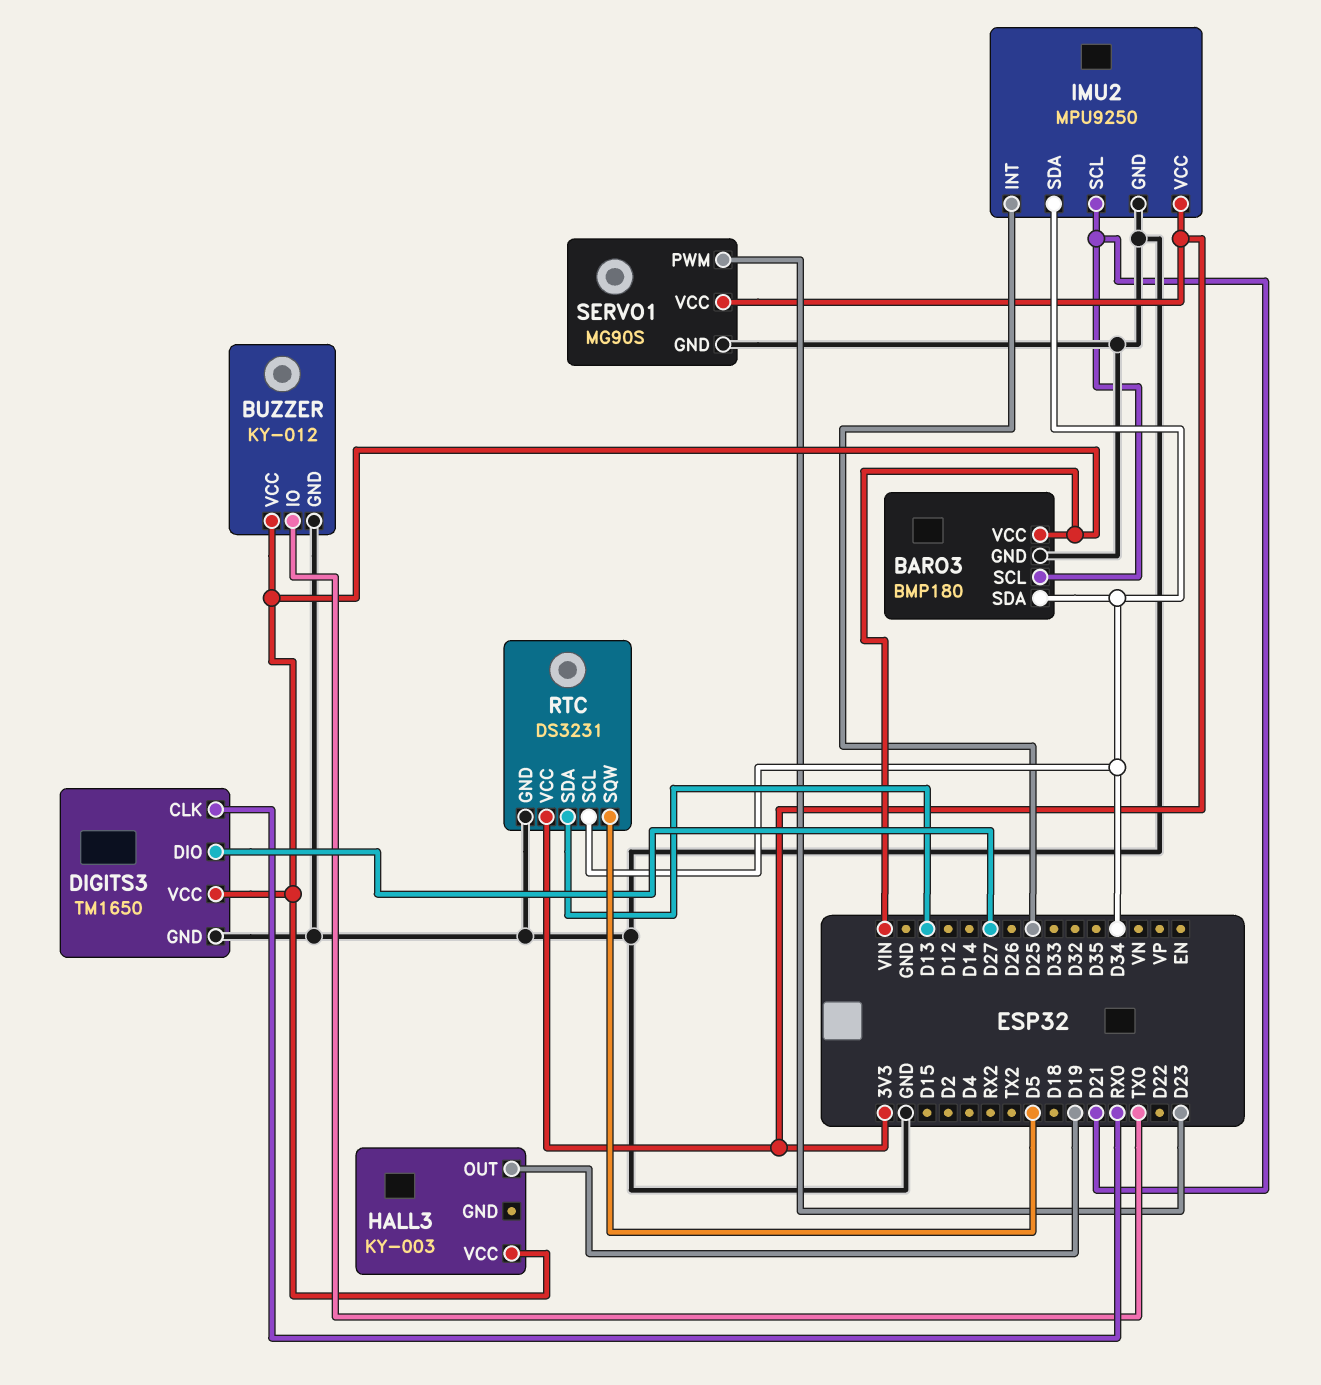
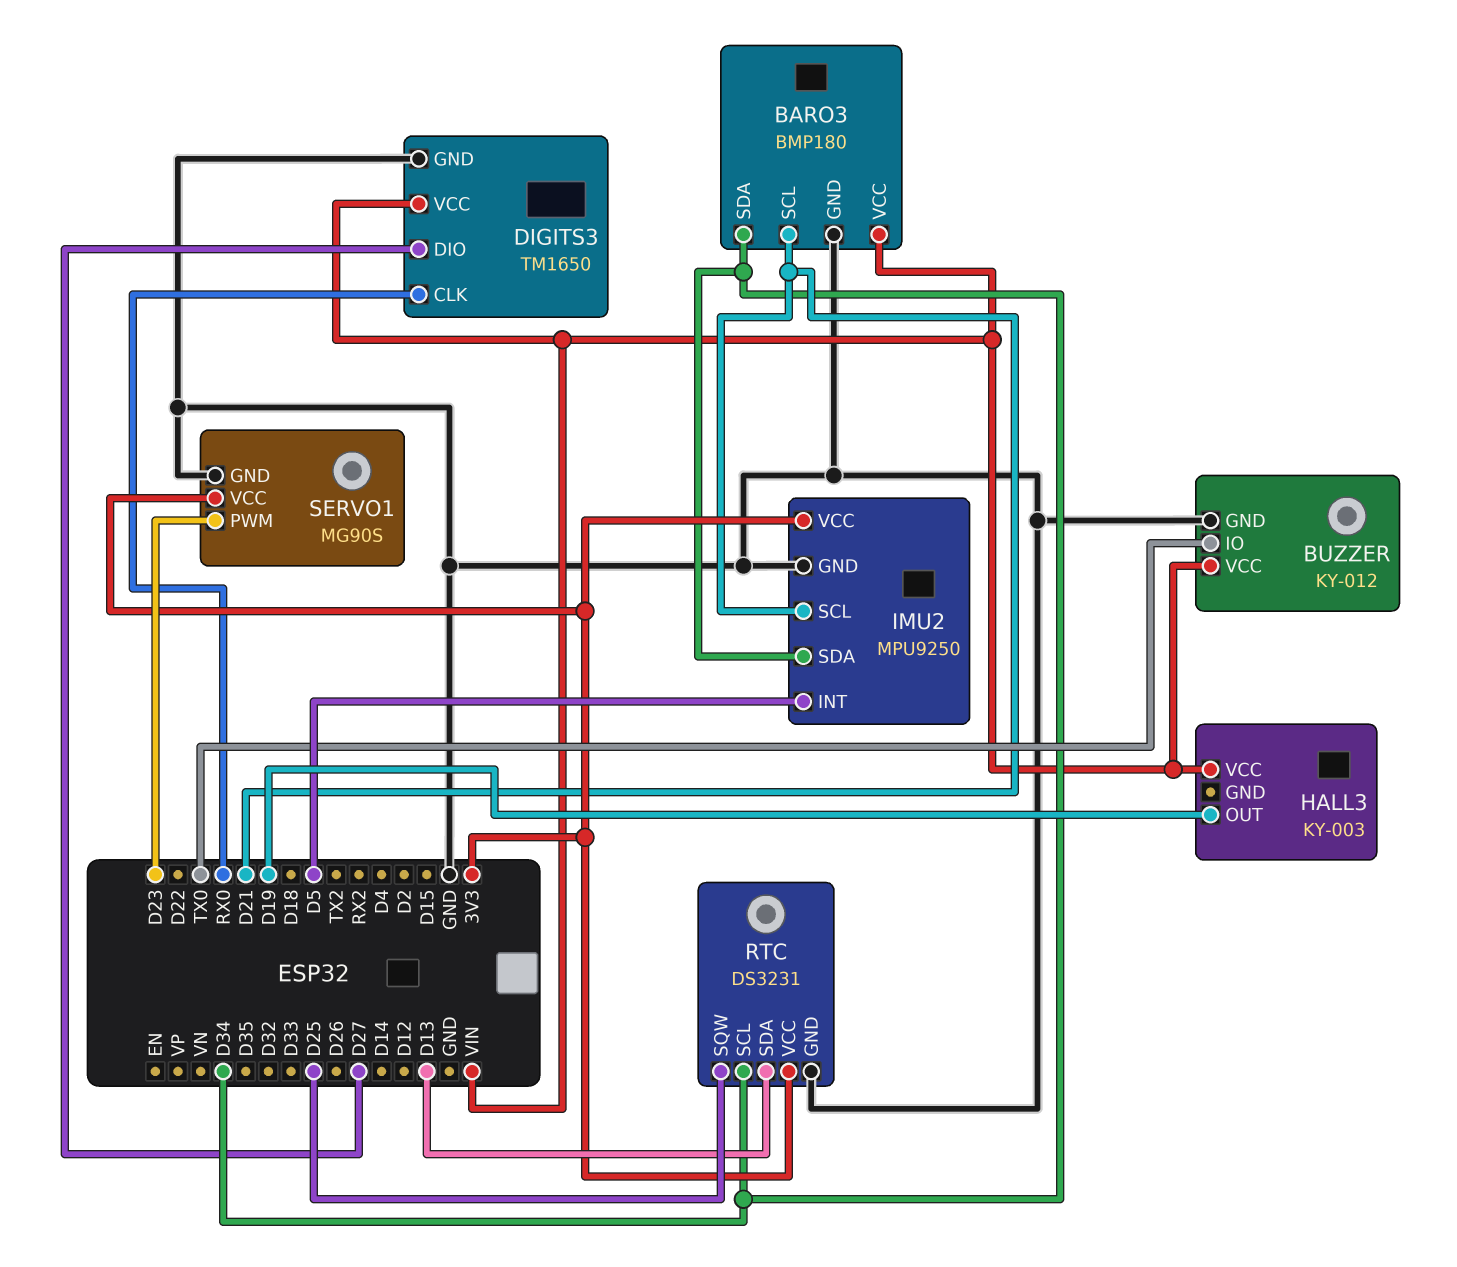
IMU2 pin INT: D25 -> D5
RTC pin SQW: D5 -> D25

